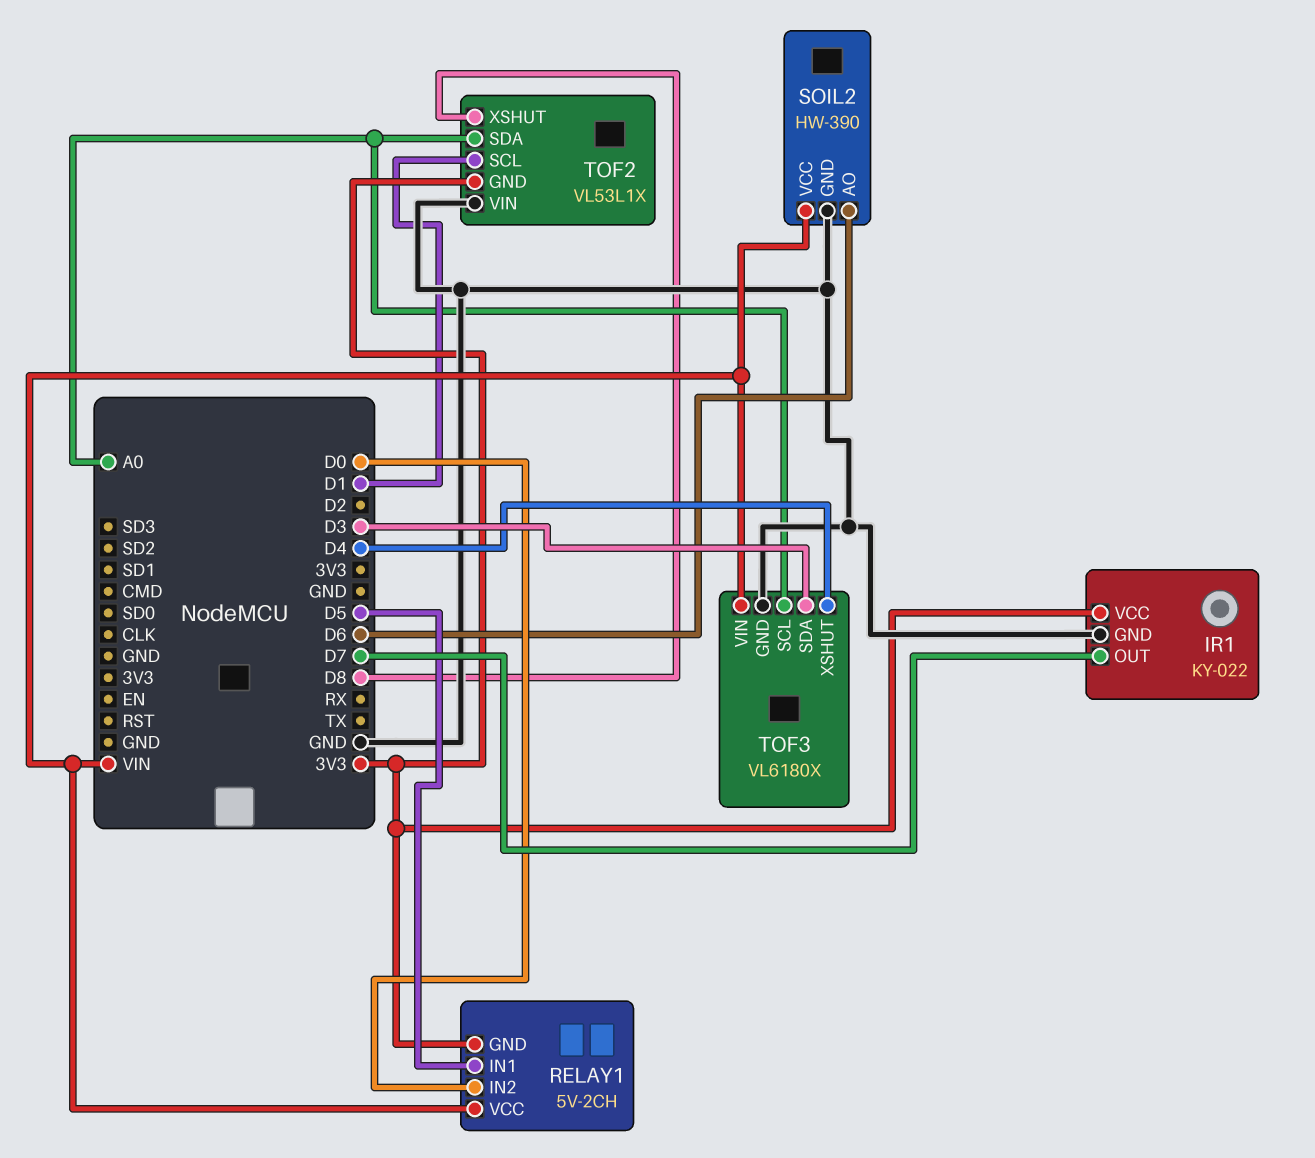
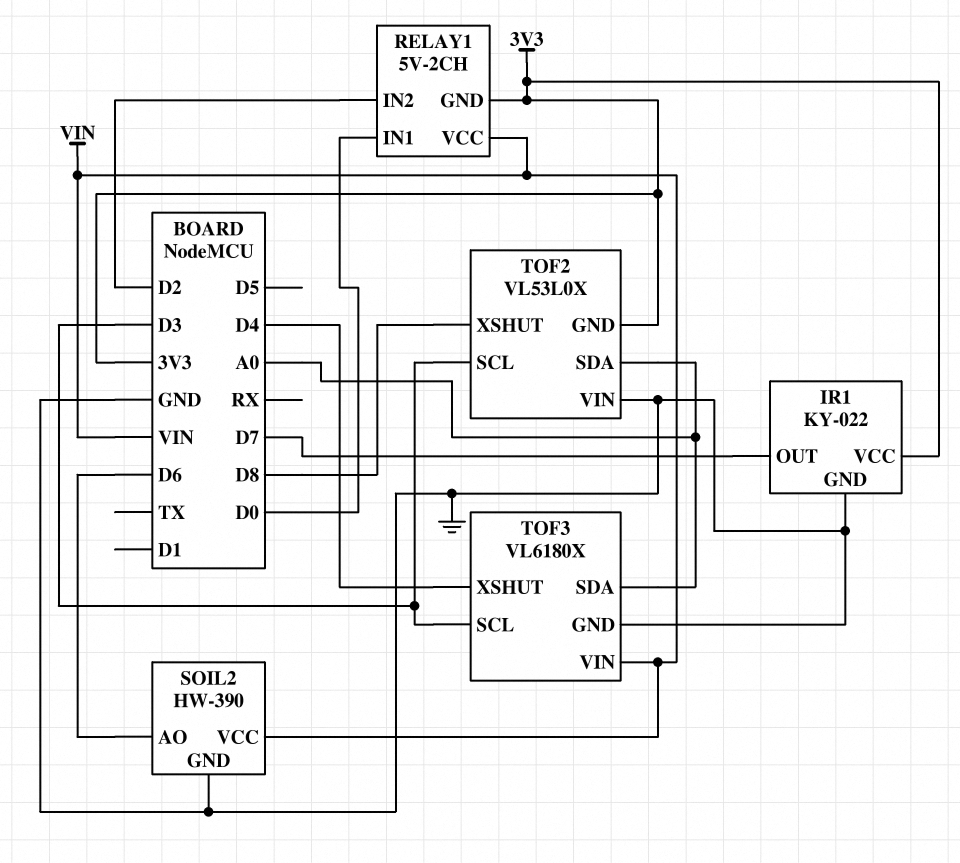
RELAY1 pin IN1: D5 -> D0
RELAY1 pin IN2: D0 -> D2
TOF2: VL53L1X -> VL53L0X
TOF2 pin SCL: D1 -> D3
TOF3 pin SCL: A0 -> D3
TOF3 pin SDA: D3 -> A0

